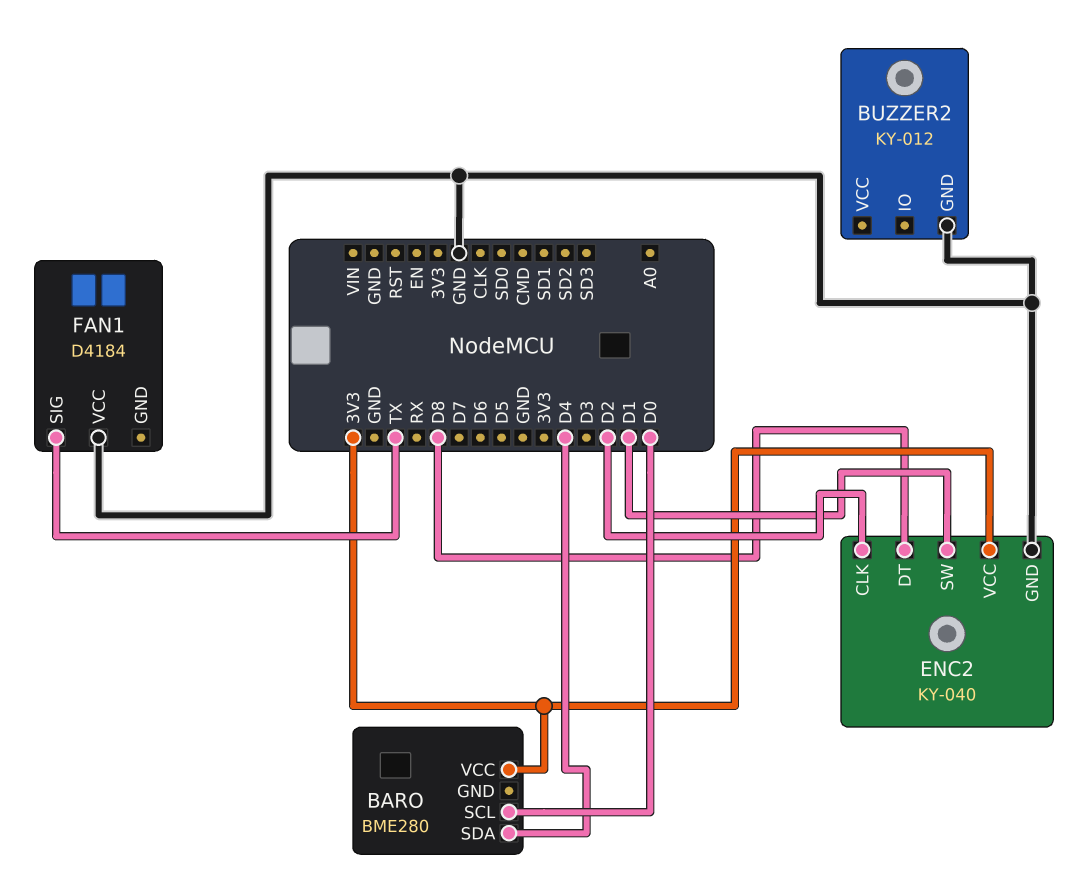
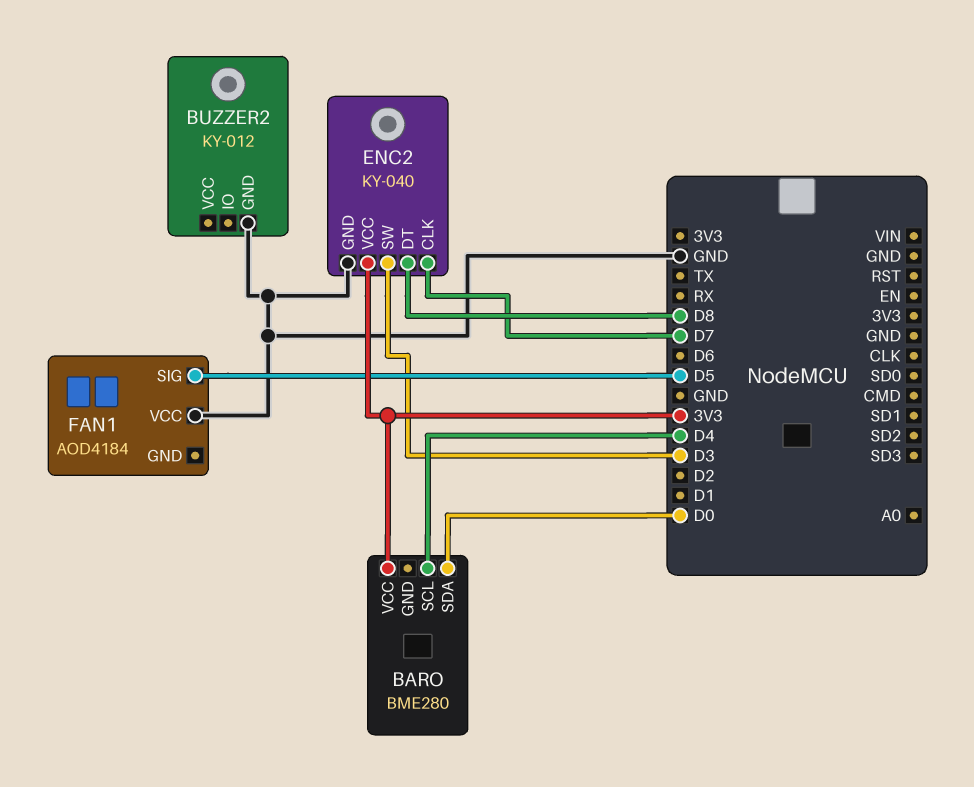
BARO pin SCL: D0 -> D4
BARO pin SDA: D4 -> D0
ENC2 pin CLK: D2 -> D7
ENC2 pin SW: D1 -> D3
FAN1: D4184 -> AOD4184
FAN1 pin SIG: TX -> D5

